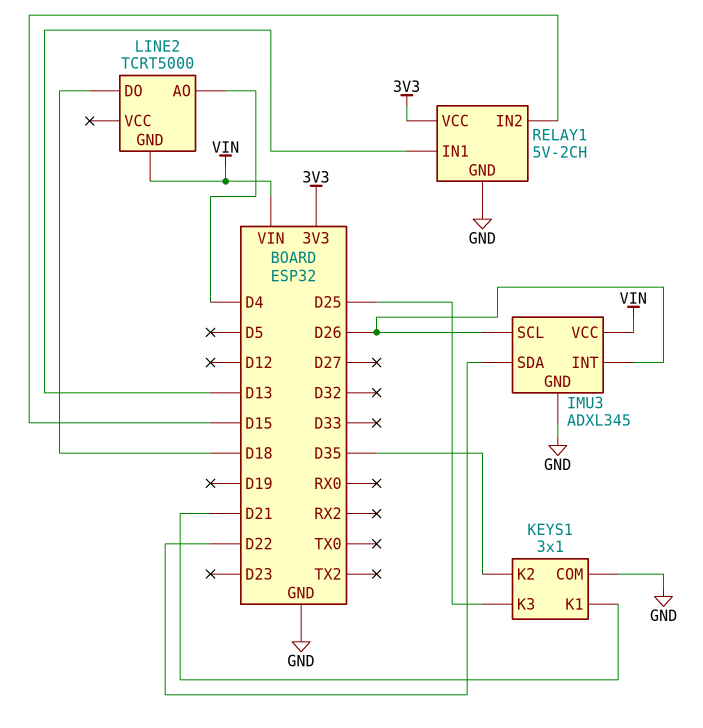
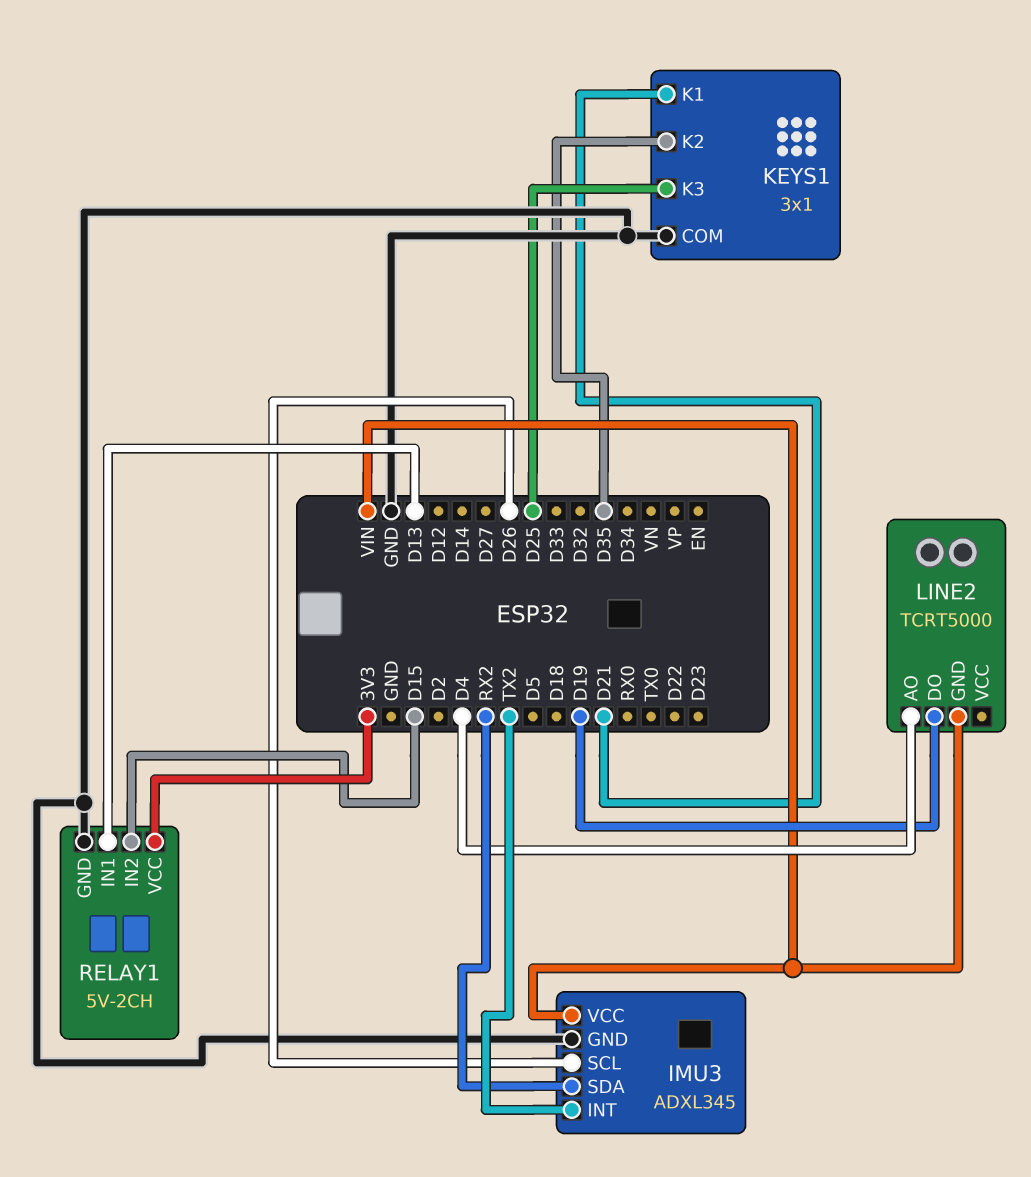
IMU3 pin INT: D26 -> TX2
IMU3 pin SDA: D22 -> RX2
LINE2 pin DO: D18 -> D19

